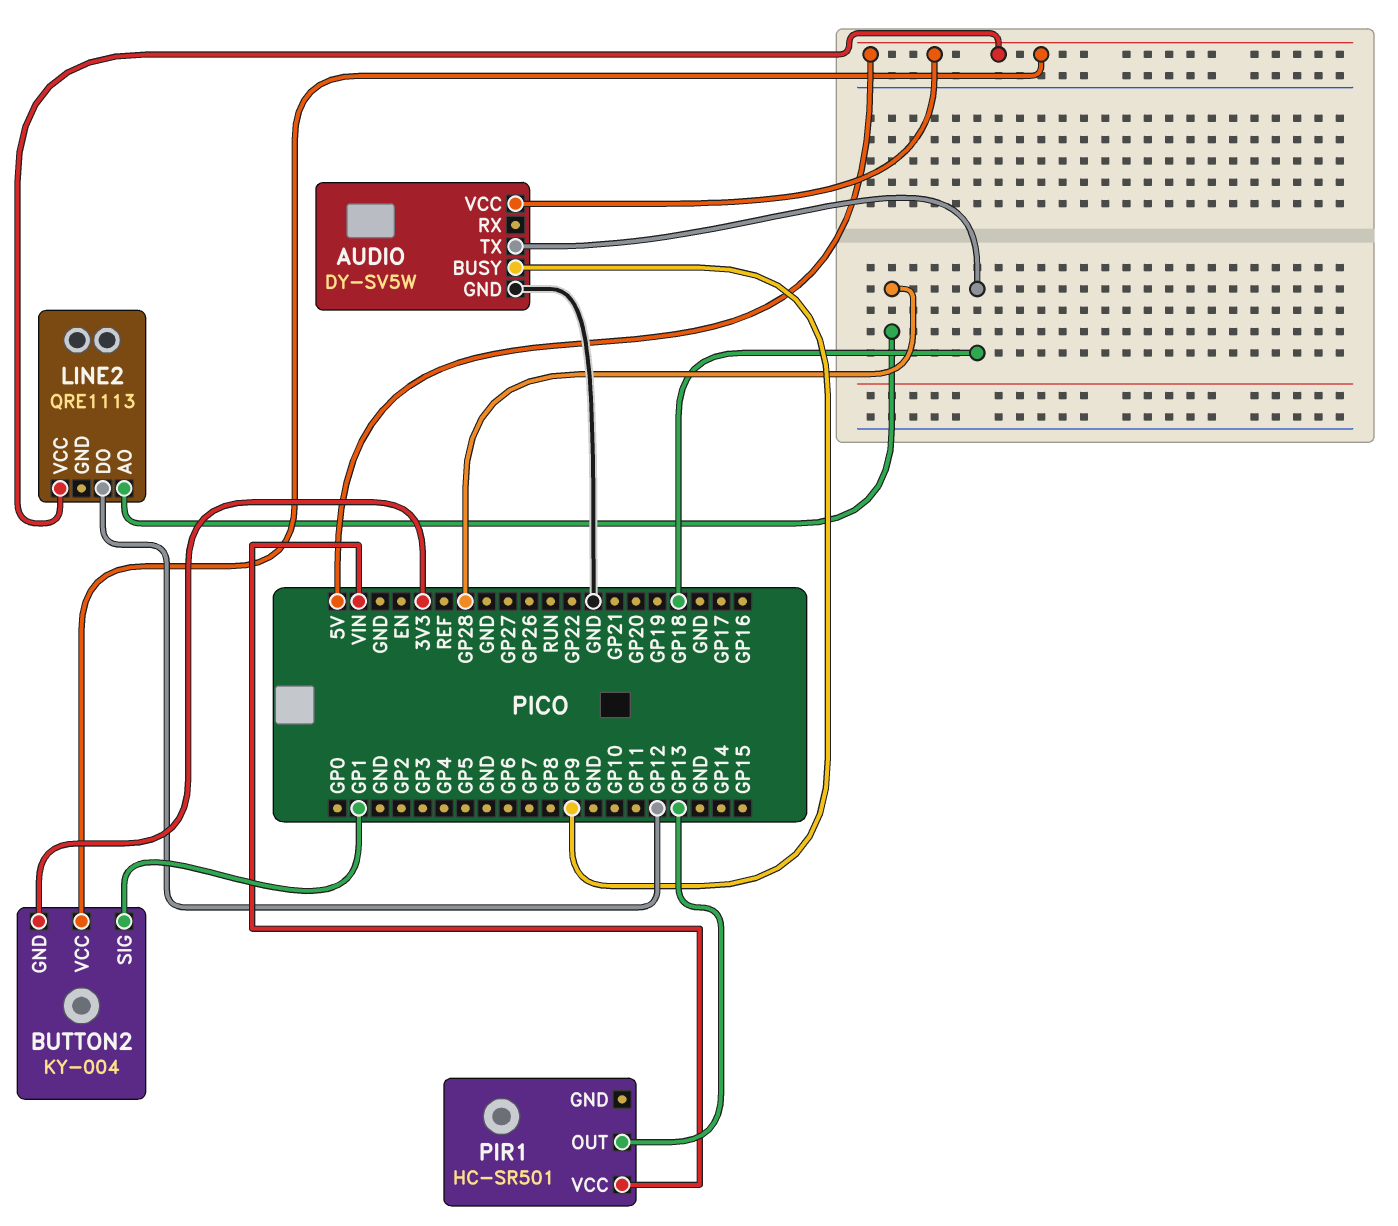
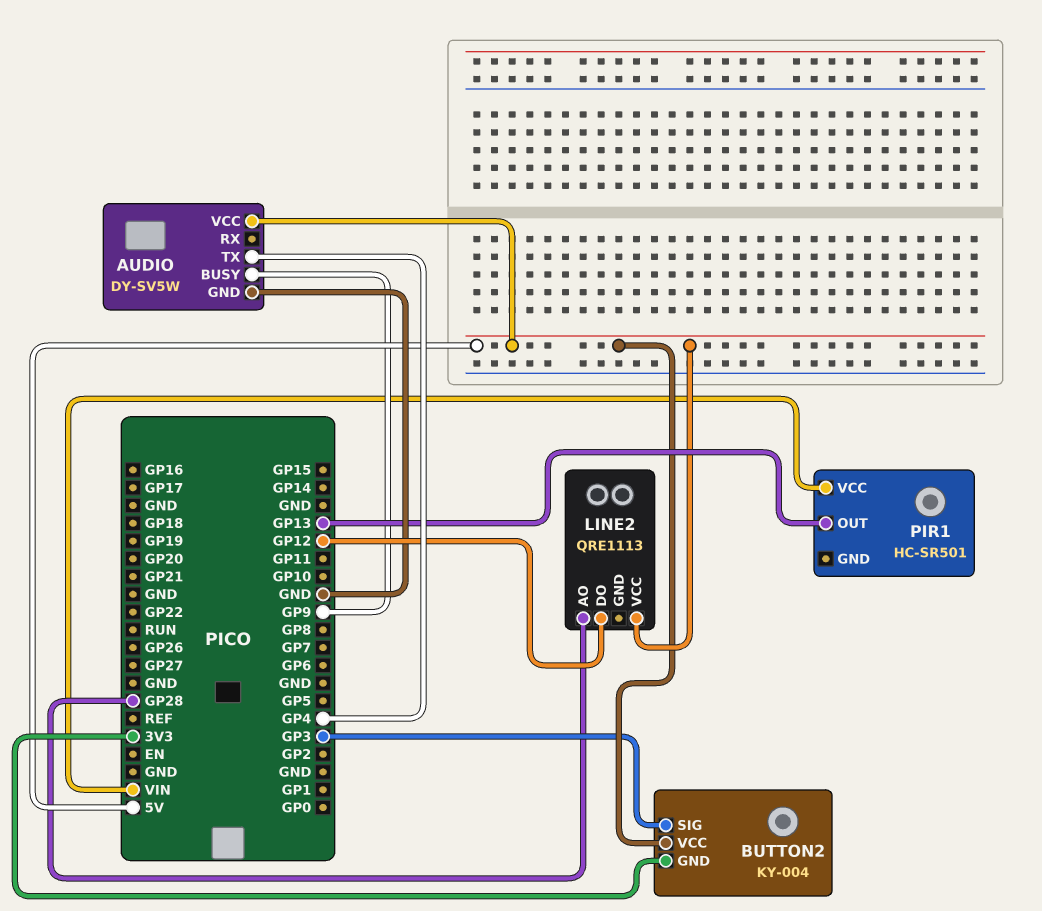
AUDIO pin TX: GP18 -> GP4
BUTTON2 pin SIG: GP1 -> GP3

